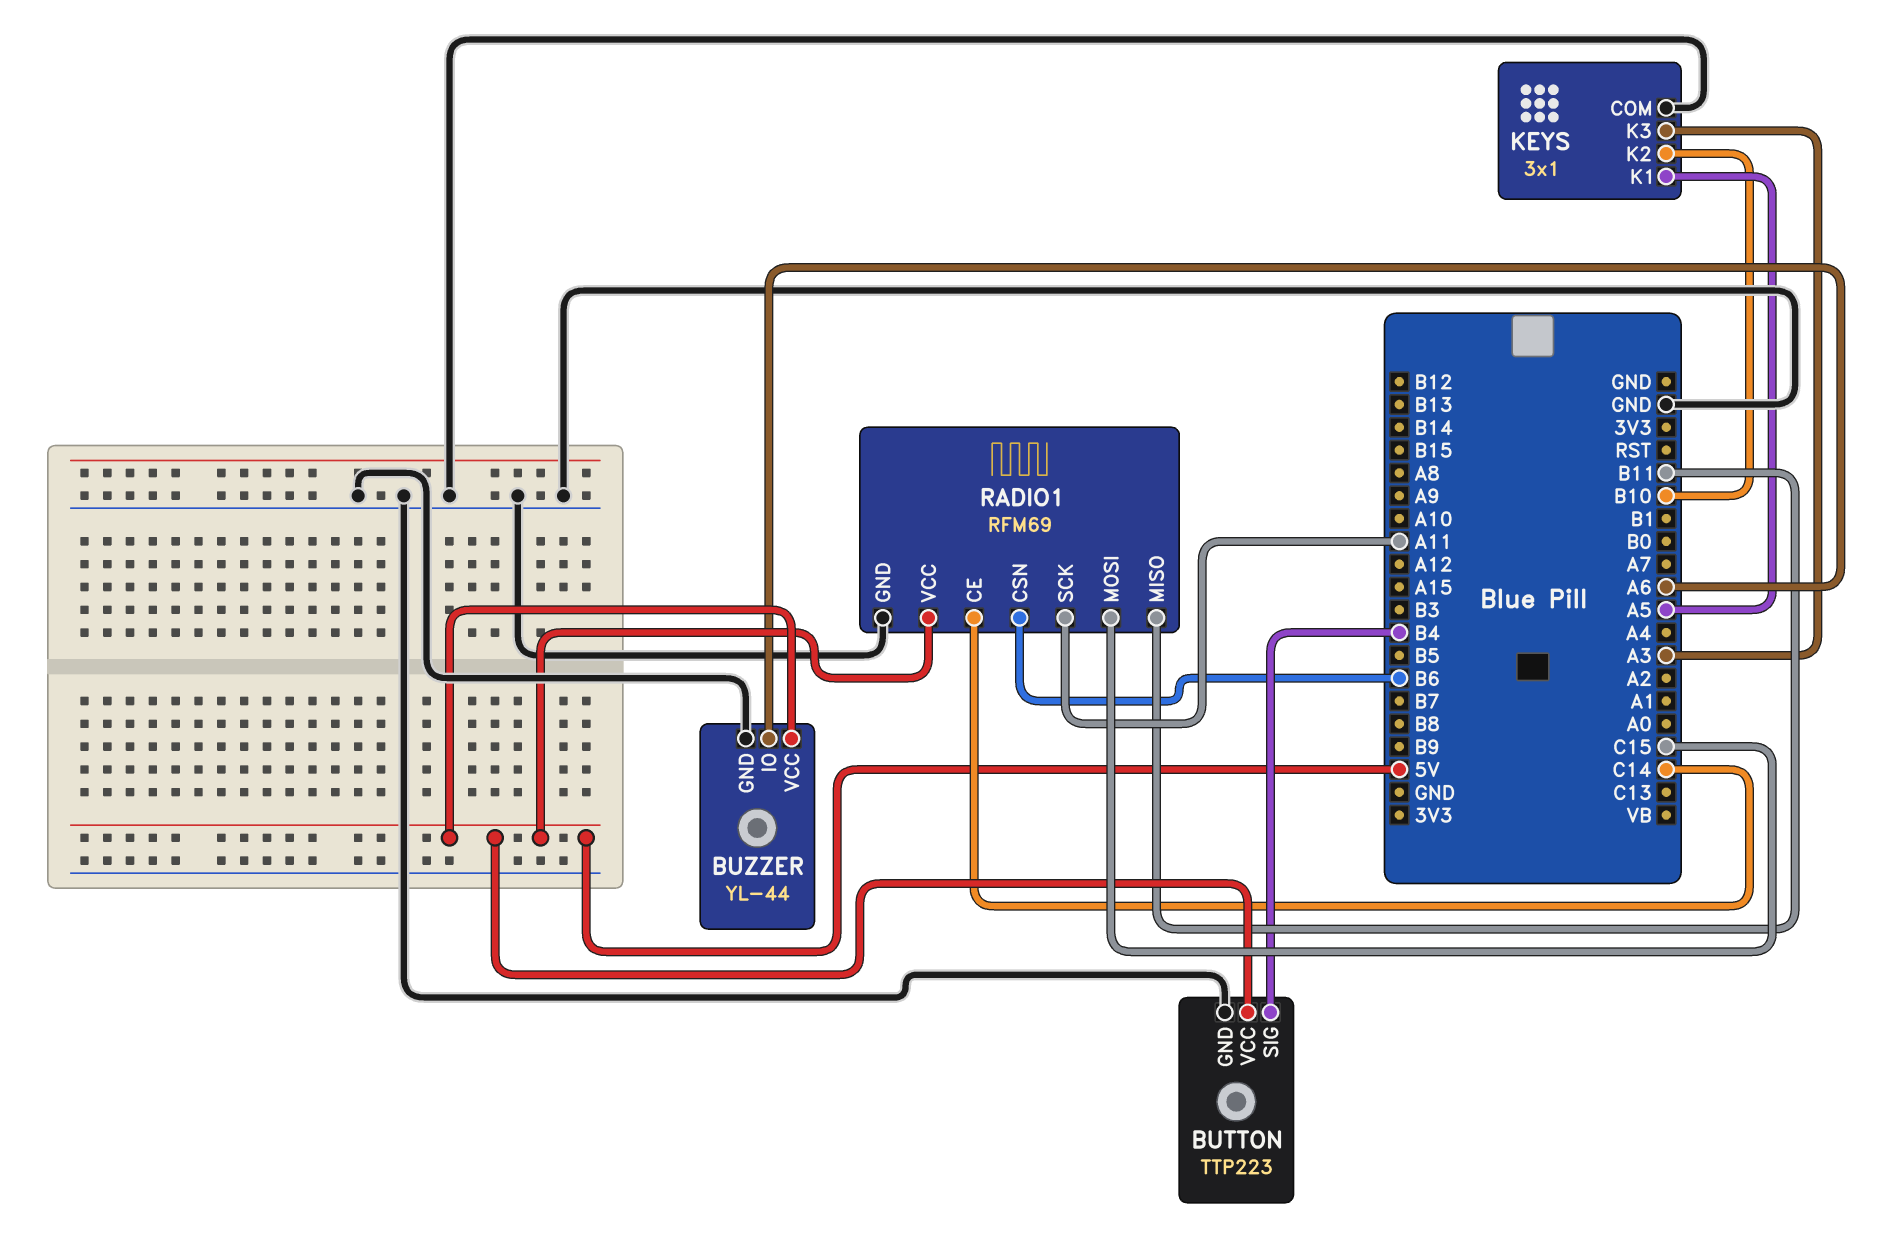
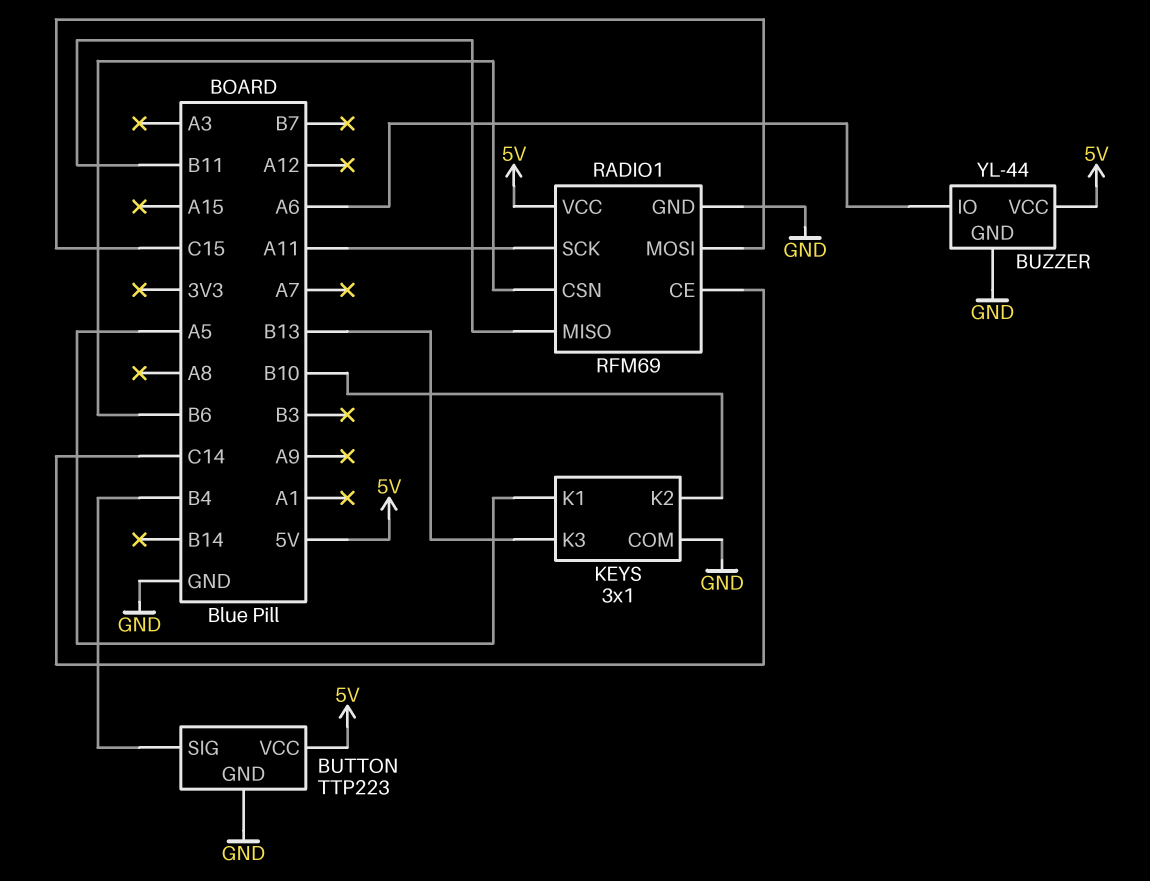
KEYS pin K3: A3 -> B13

